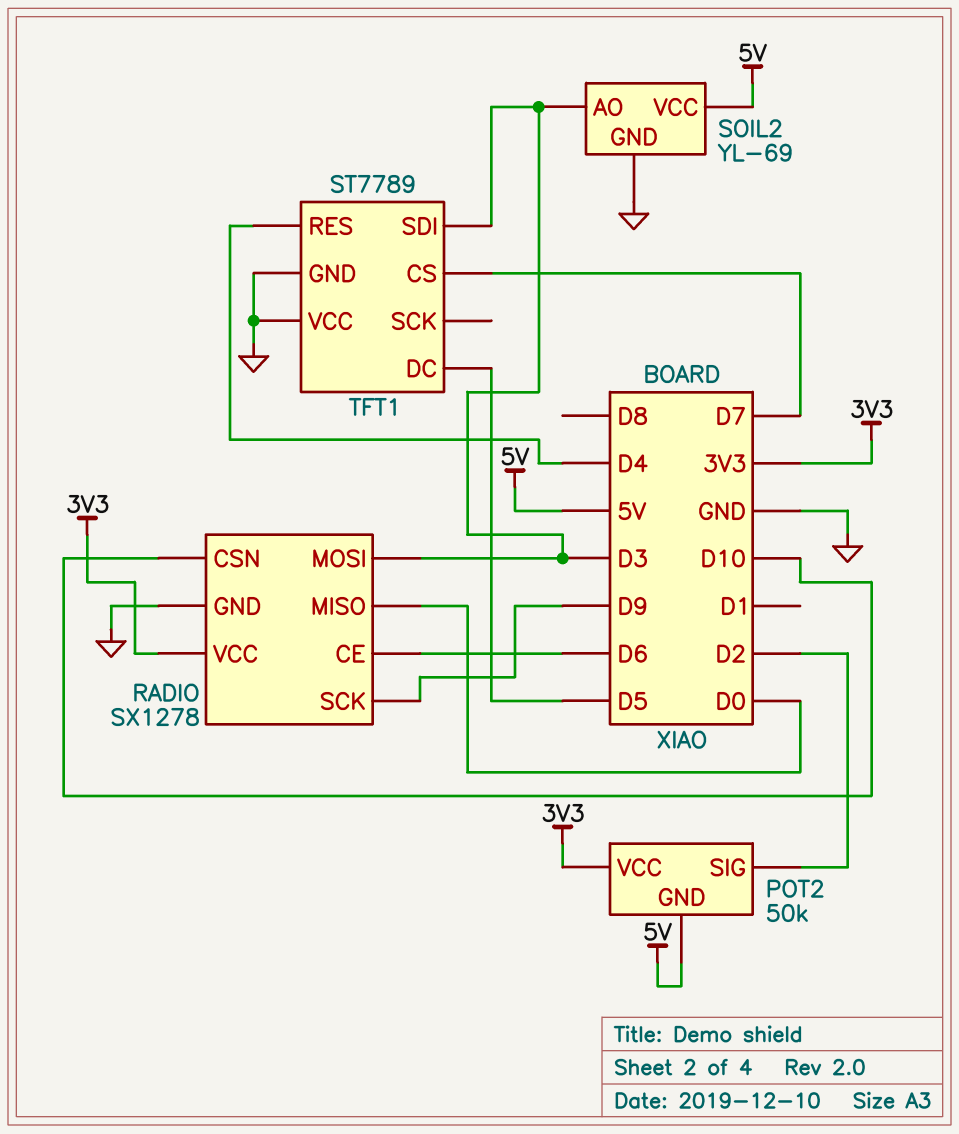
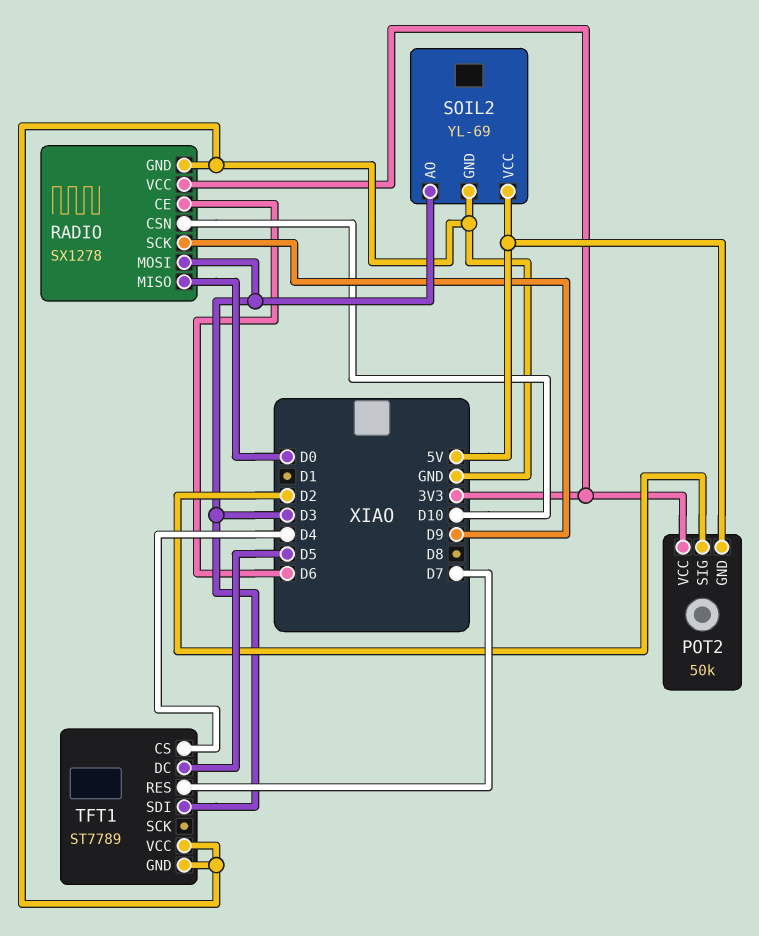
TFT1 pin CS: D7 -> D4
TFT1 pin RES: D4 -> D7

